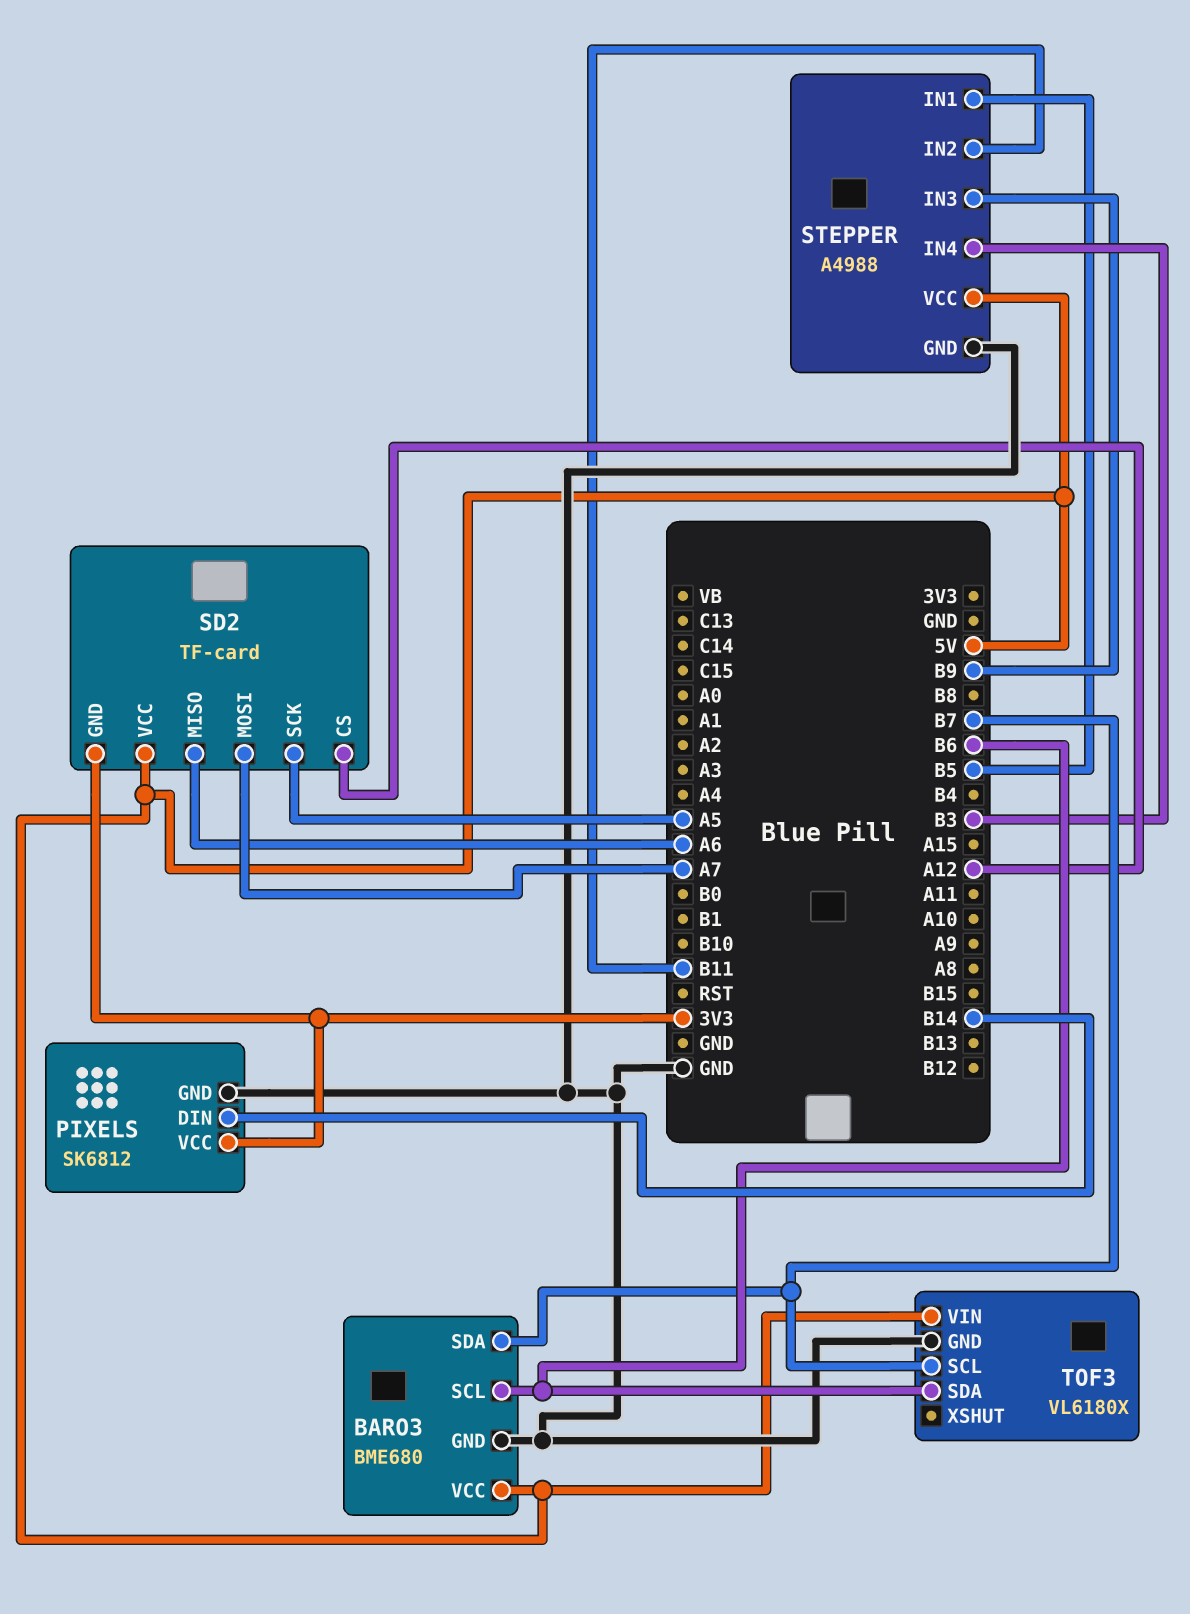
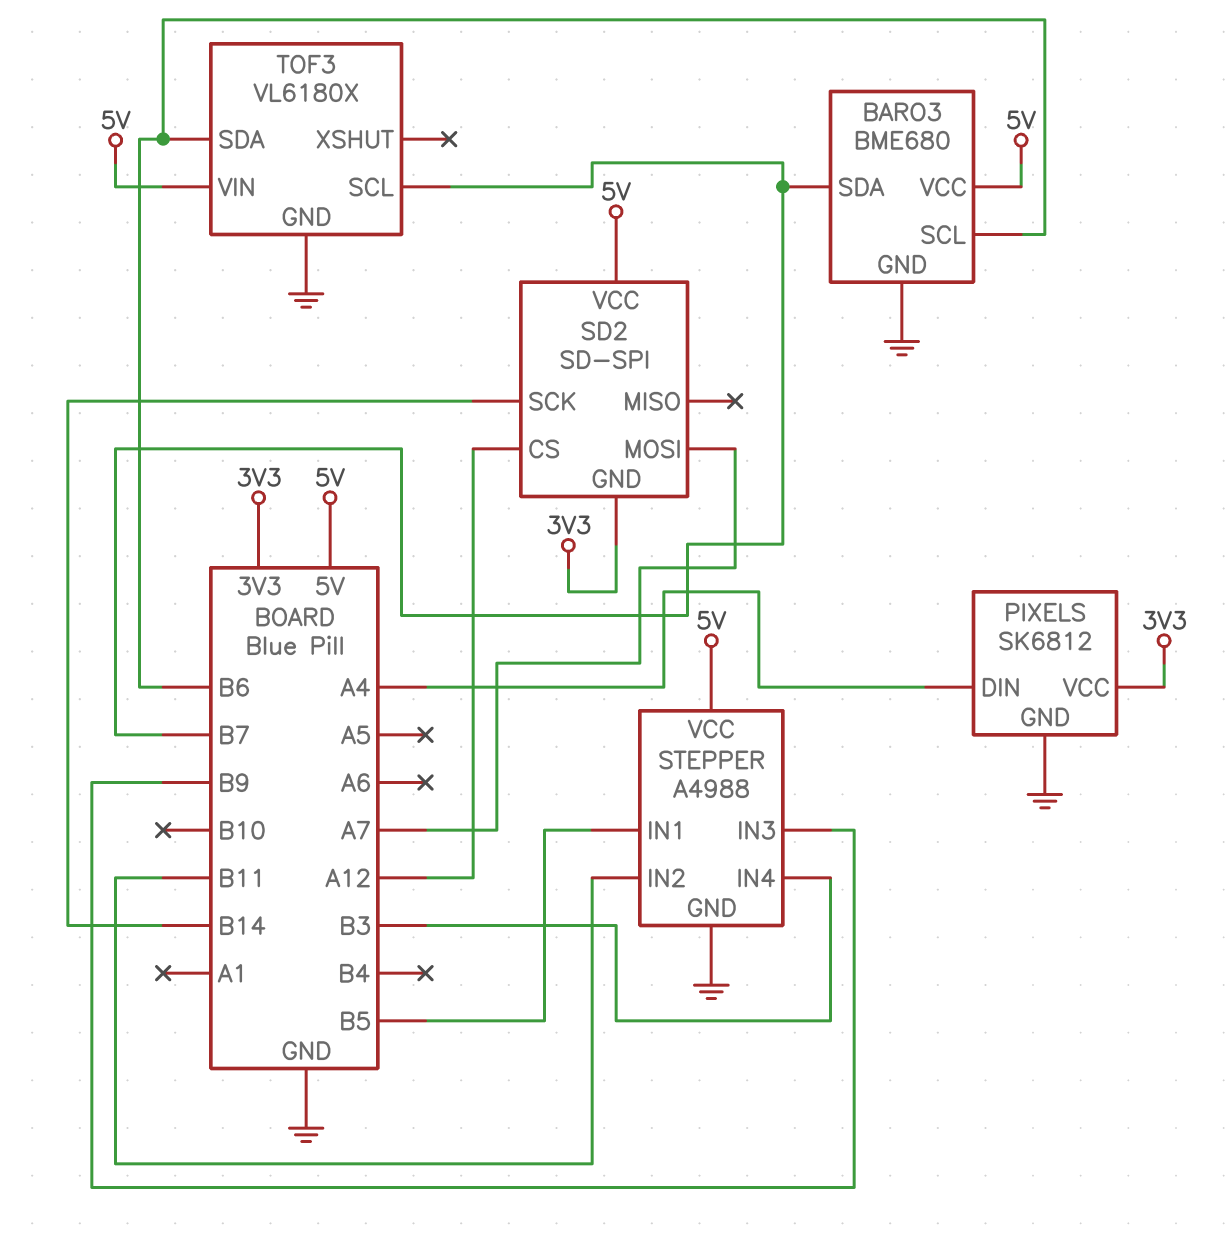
PIXELS pin DIN: B14 -> A4
SD2: TF-card -> SD-SPI
SD2 pin MISO: A6 -> none
SD2 pin SCK: A5 -> B14

